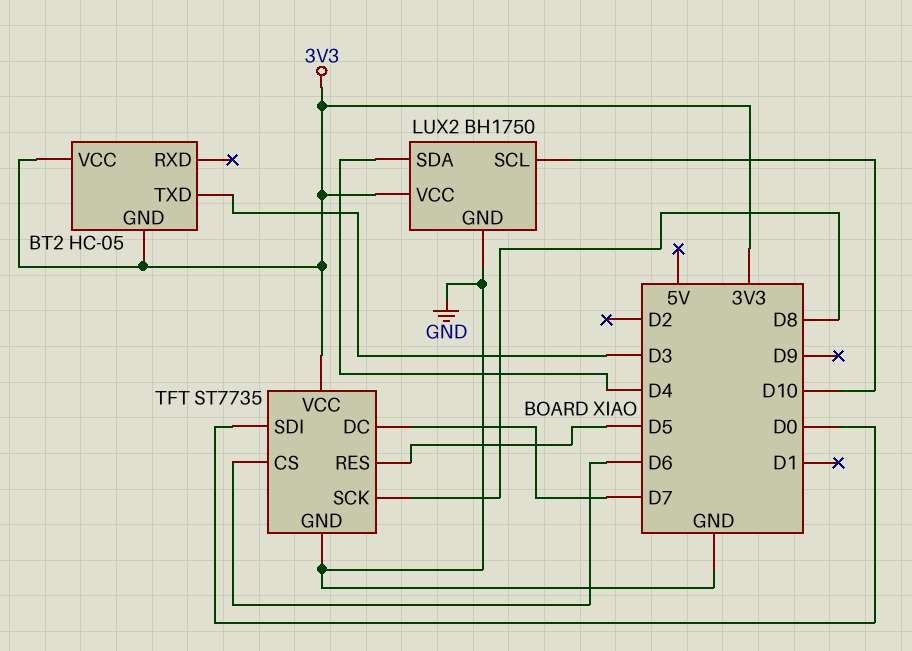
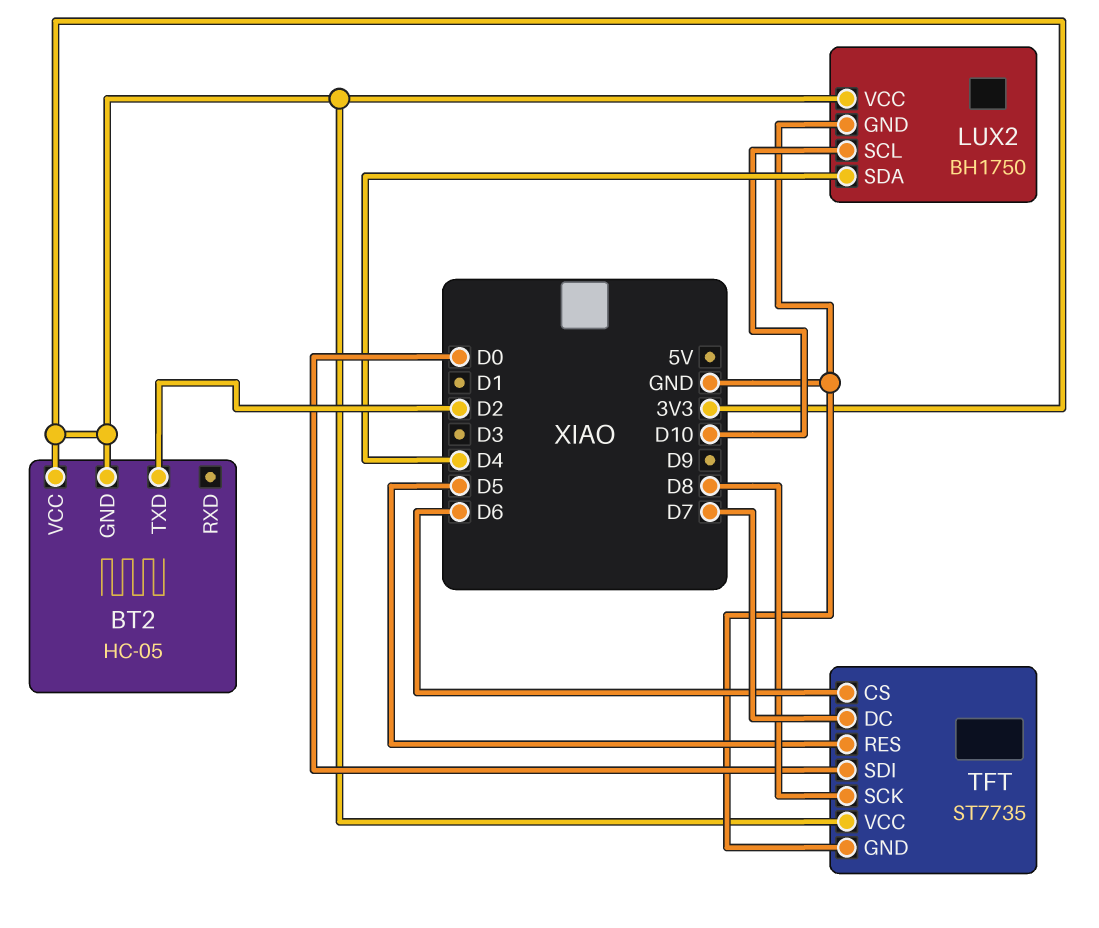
BT2 pin TXD: D3 -> D2

